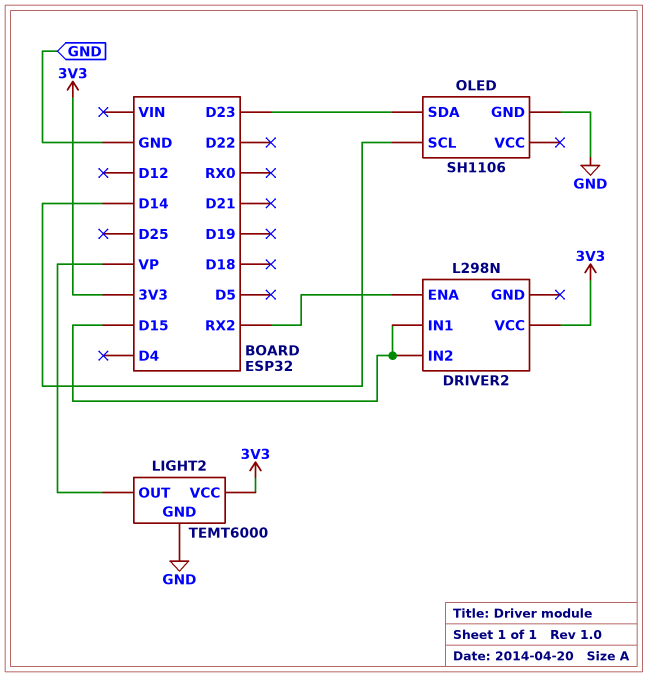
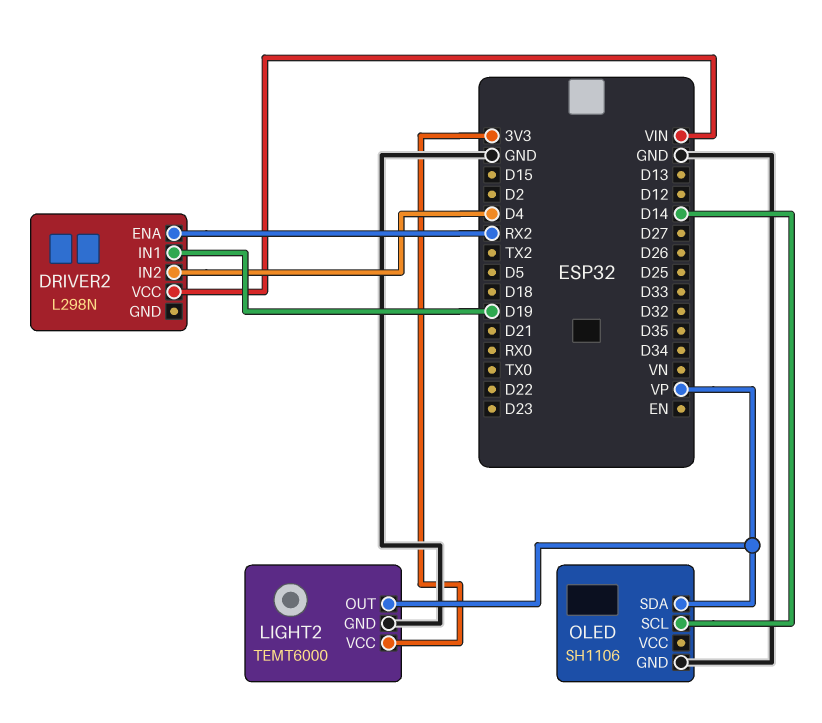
DRIVER2 pin IN1: D15 -> D19
DRIVER2 pin IN2: D15 -> D4
DRIVER2 pin VCC: 3V3 -> VIN
OLED pin SDA: D23 -> VP

